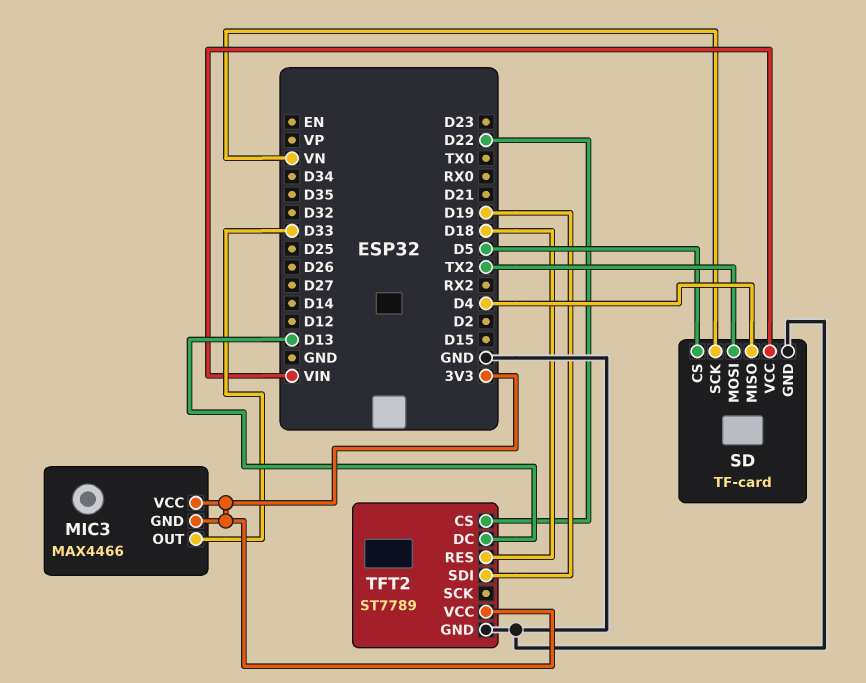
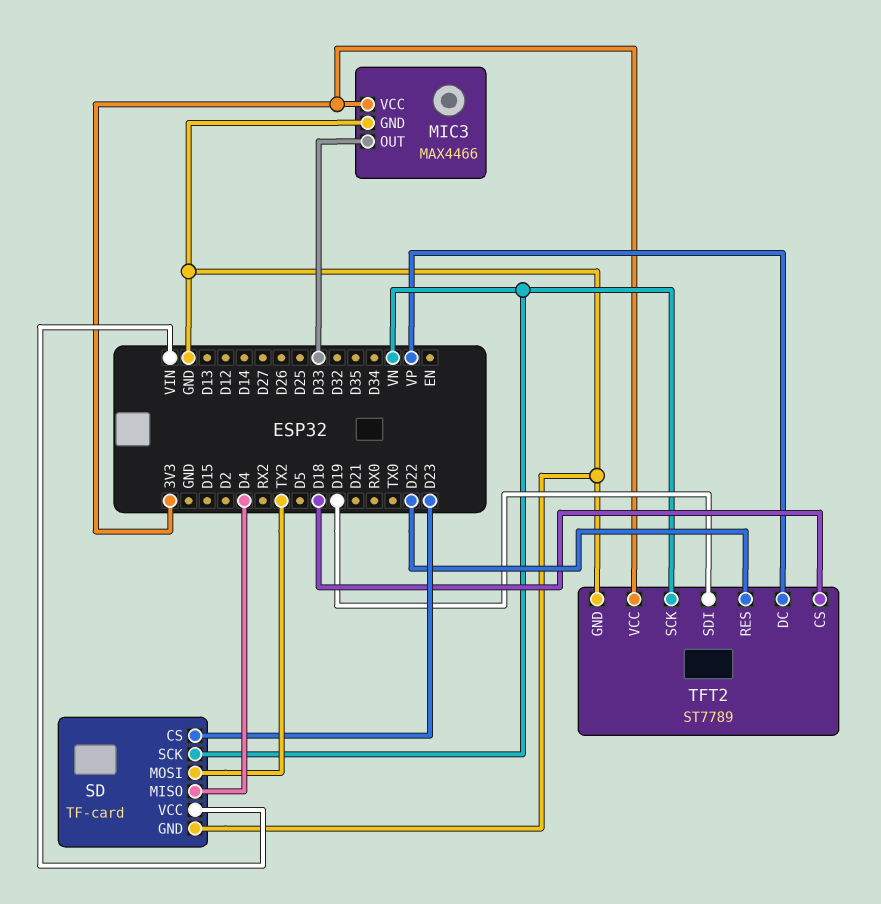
MIC3 pin GND: 3V3 -> GND
SD pin CS: D5 -> D23
TFT2 pin CS: D22 -> D18
TFT2 pin DC: D13 -> VP
TFT2 pin RES: D18 -> D22
TFT2 pin SCK: none -> VN

